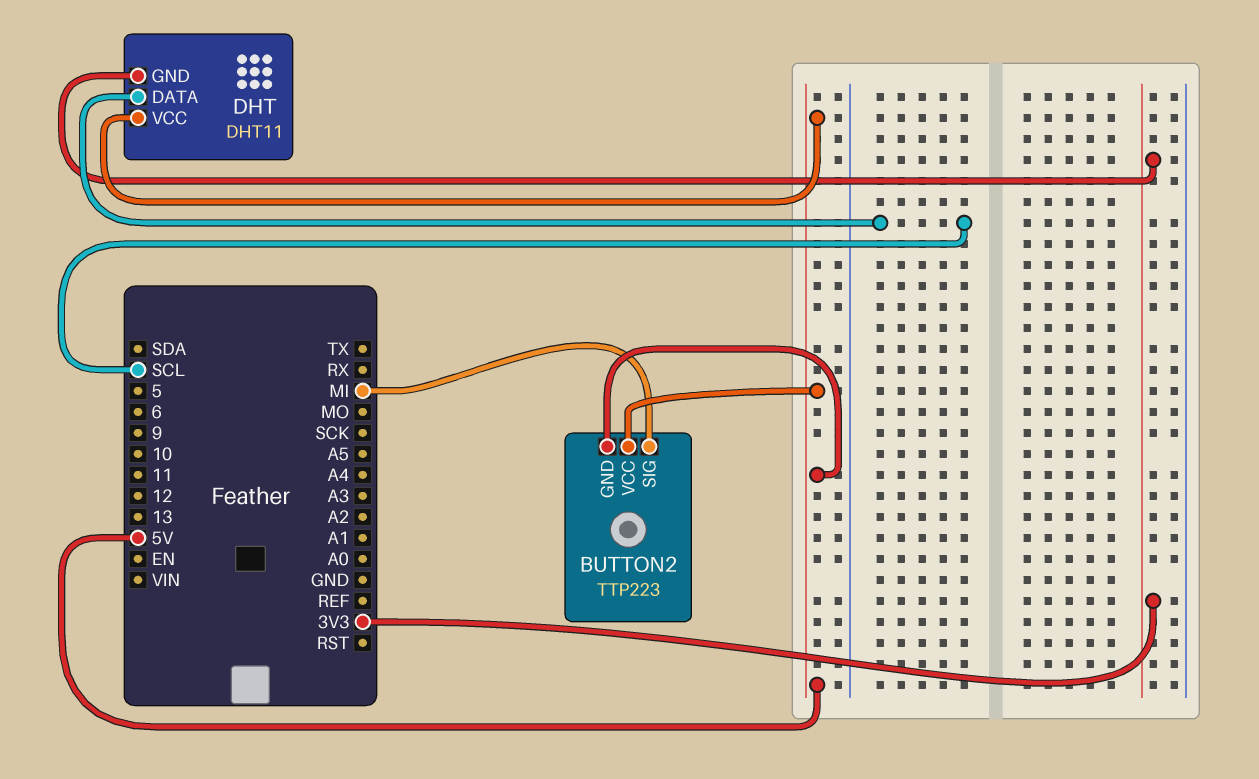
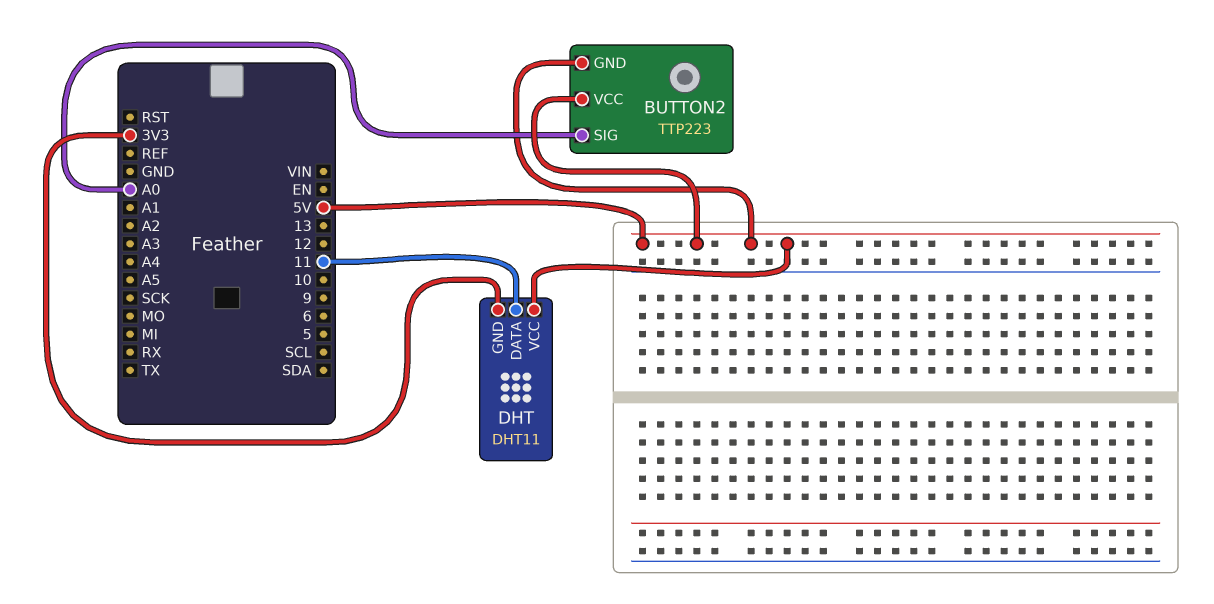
BUTTON2 pin SIG: MI -> A0
DHT pin DATA: SCL -> 11

